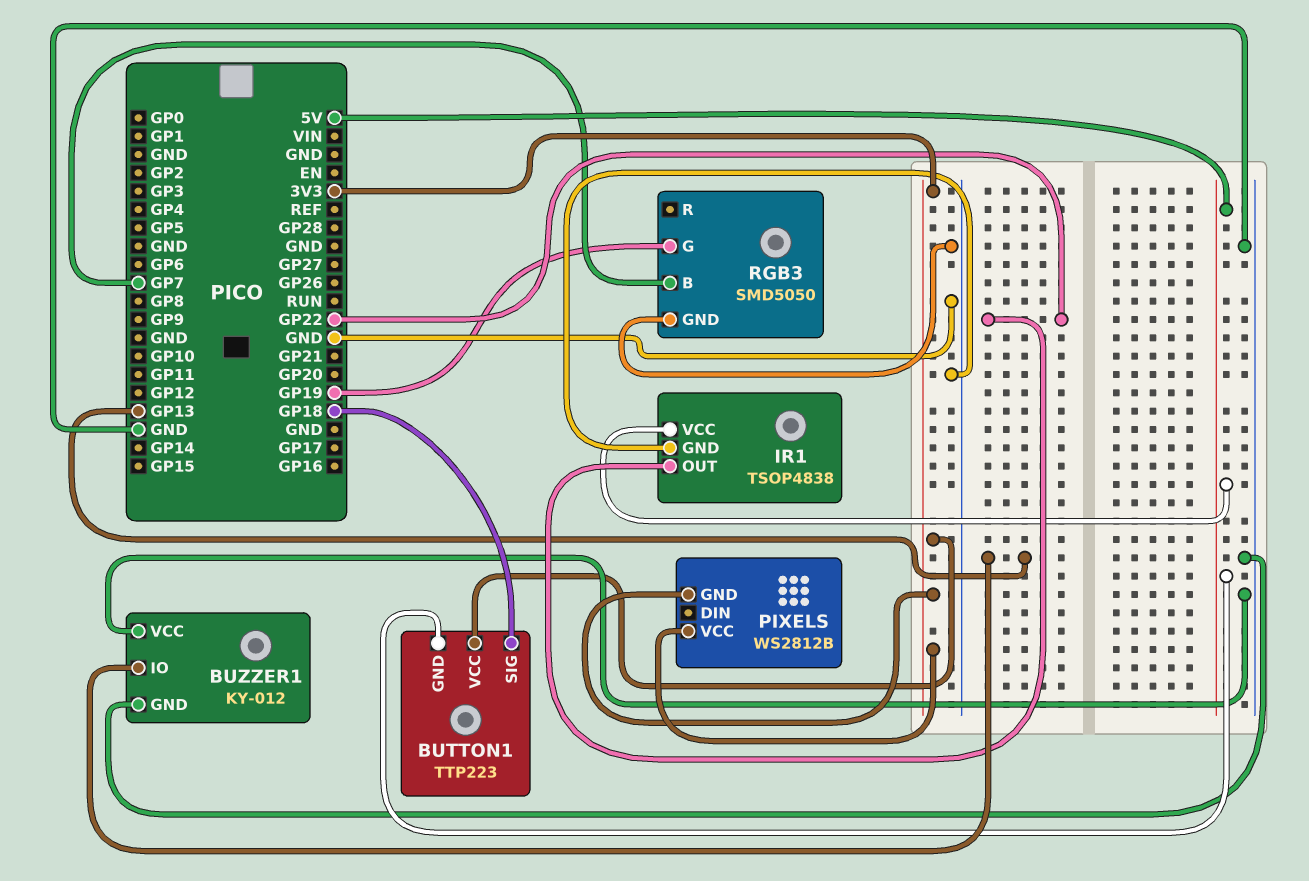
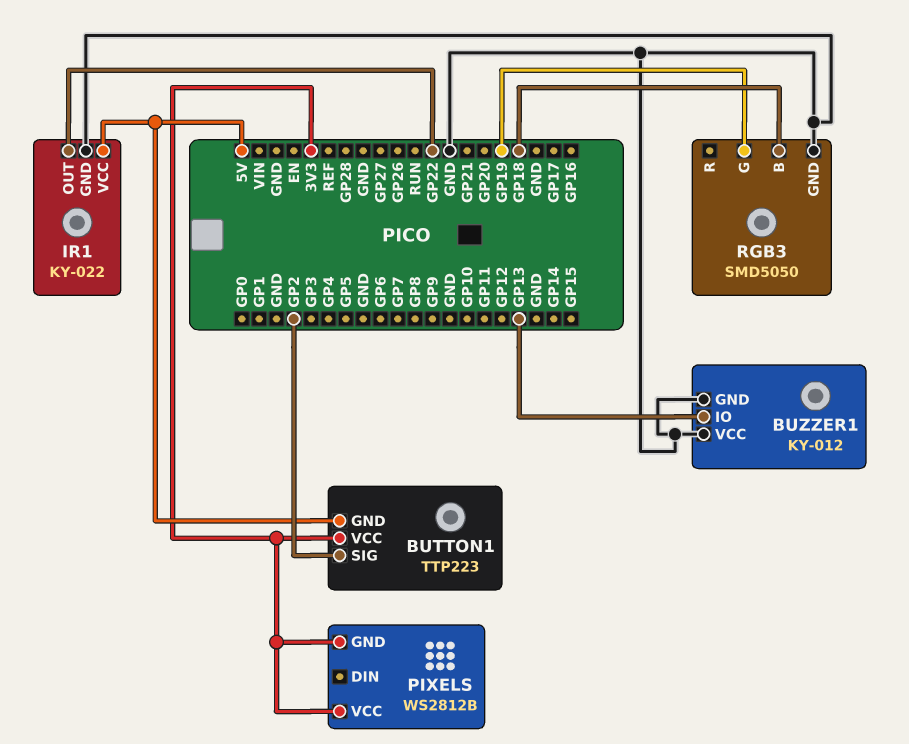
BUTTON1 pin SIG: GP18 -> GP2
IR1: TSOP4838 -> KY-022
RGB3 pin B: GP7 -> GP18

